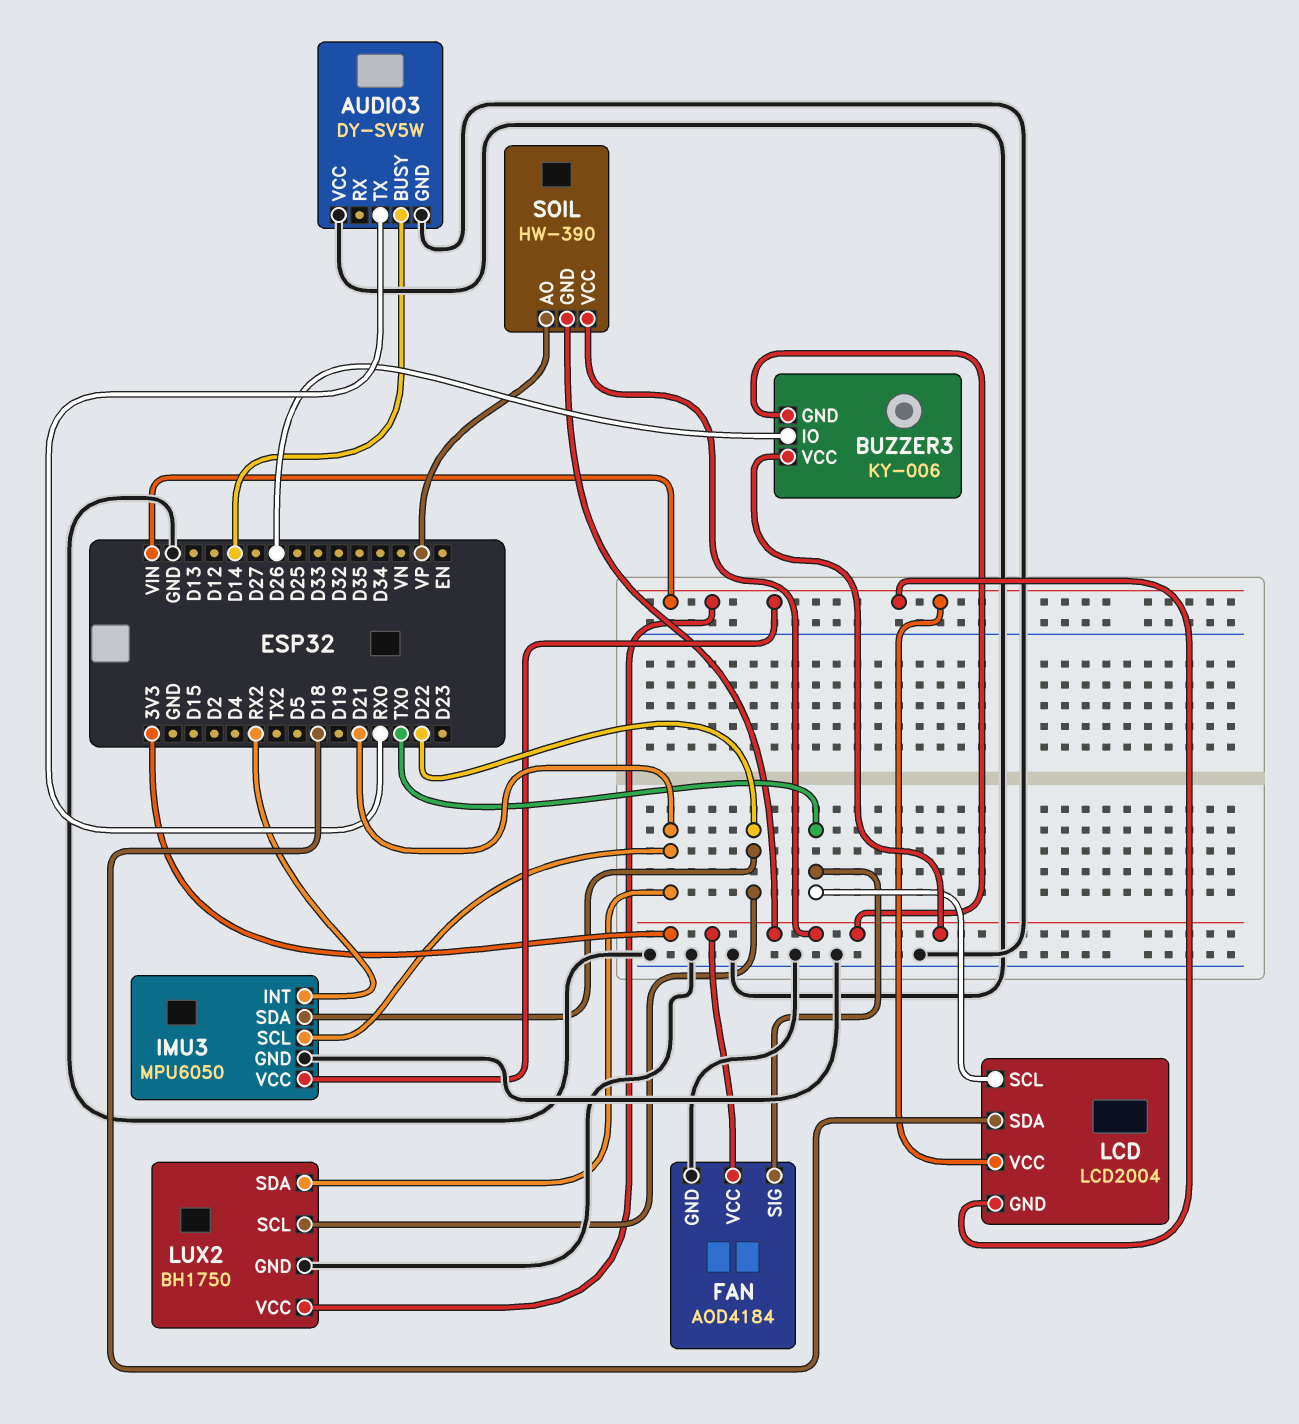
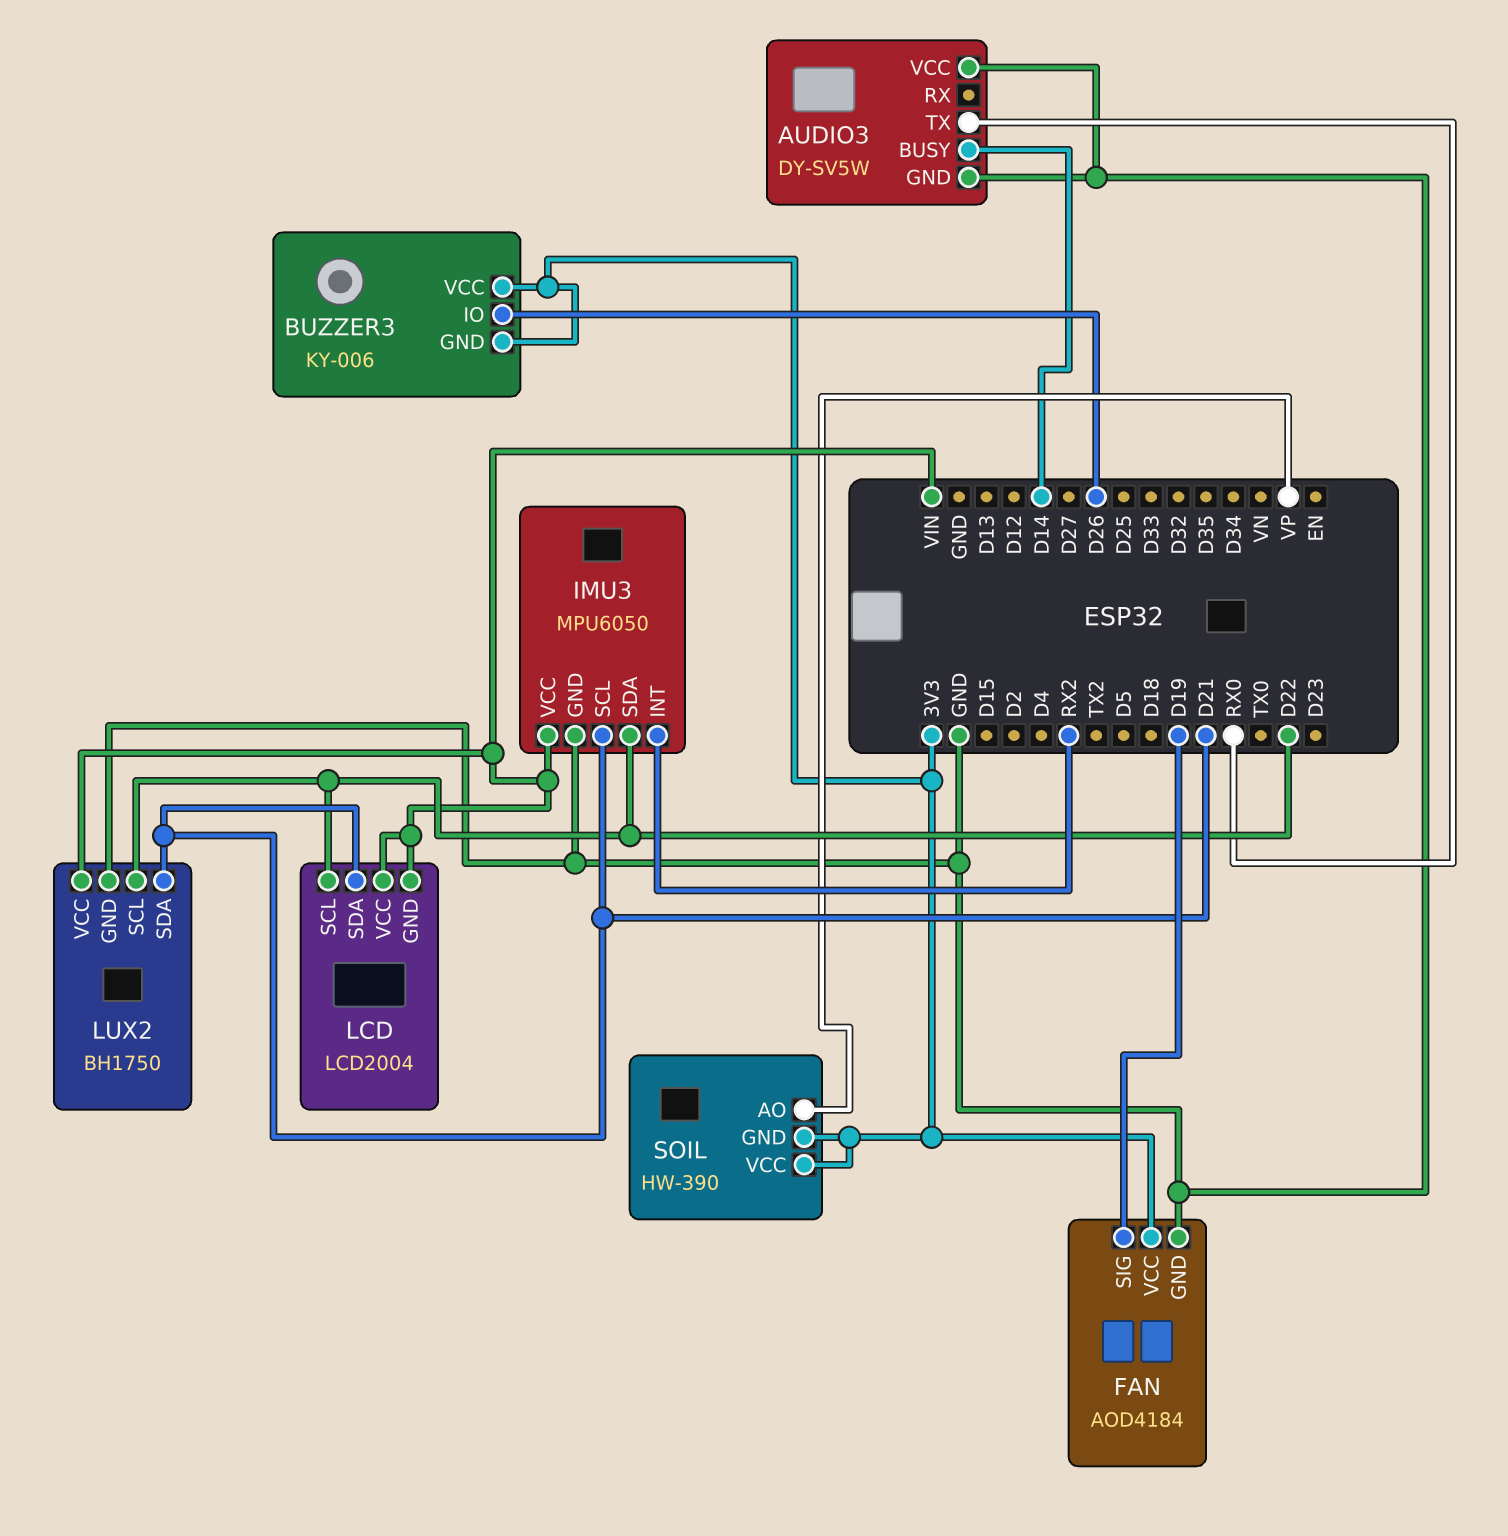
FAN pin SIG: TX0 -> D19
LCD pin SCL: TX0 -> D22
LCD pin SDA: D18 -> D21

